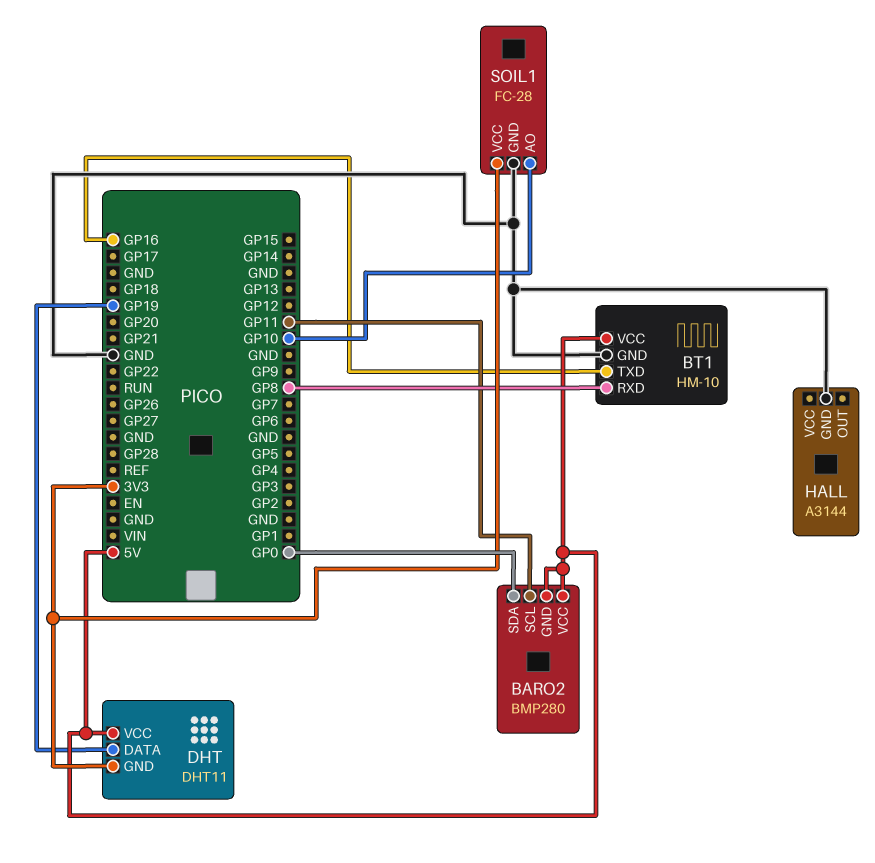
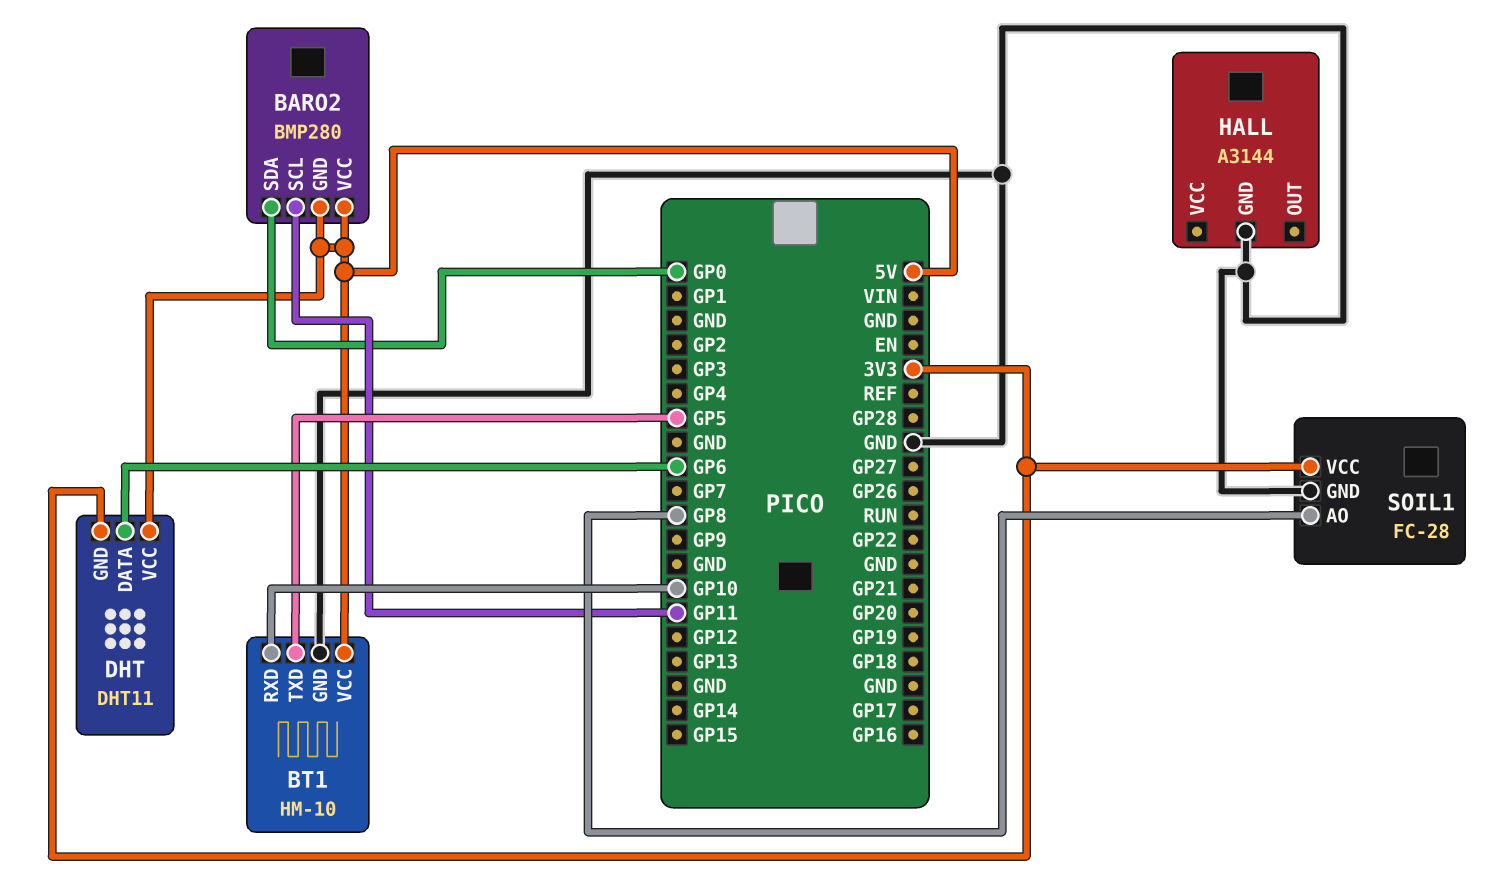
BT1 pin RXD: GP8 -> GP10
BT1 pin TXD: GP16 -> GP5
DHT pin DATA: GP19 -> GP6
SOIL1 pin AO: GP10 -> GP8

